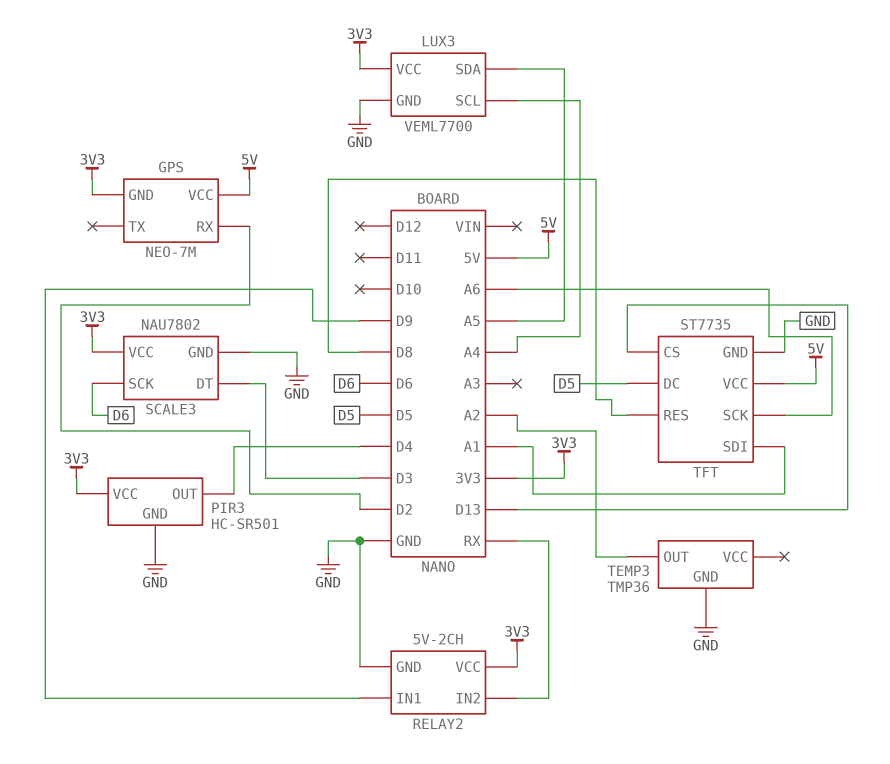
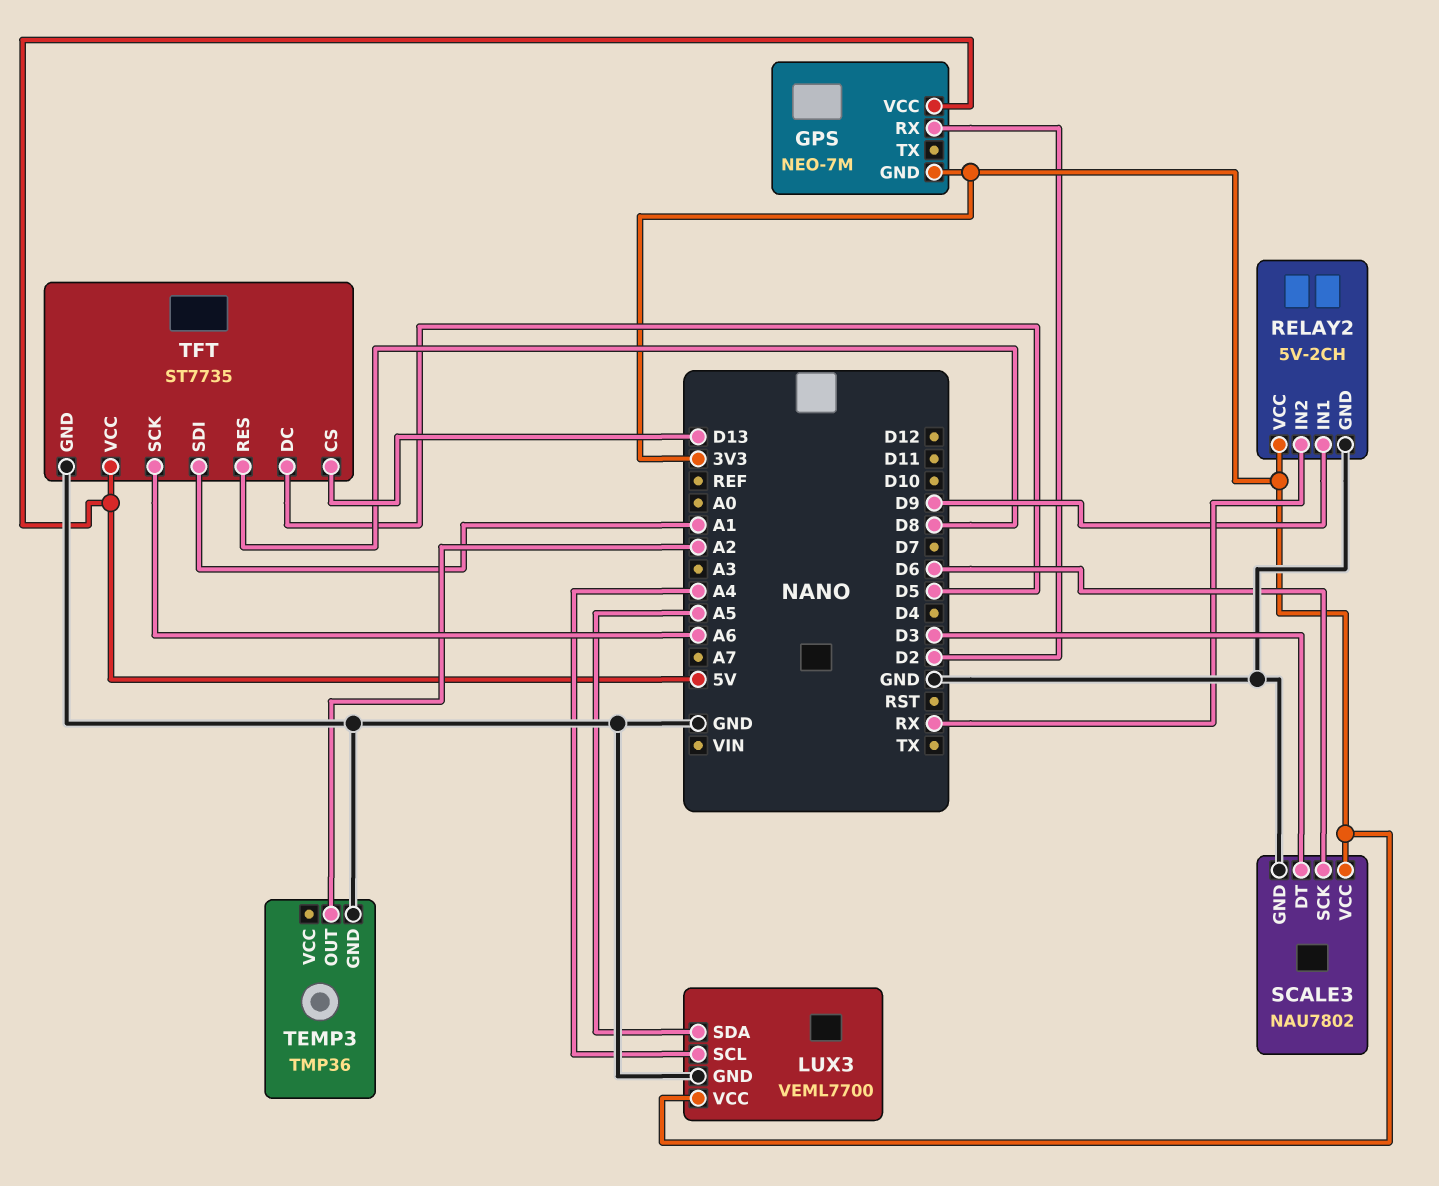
PIR3: HC-SR501 -> none
PIR3 pin GND: GND -> none
PIR3 pin OUT: D4 -> none
PIR3 pin VCC: 3V3 -> none

